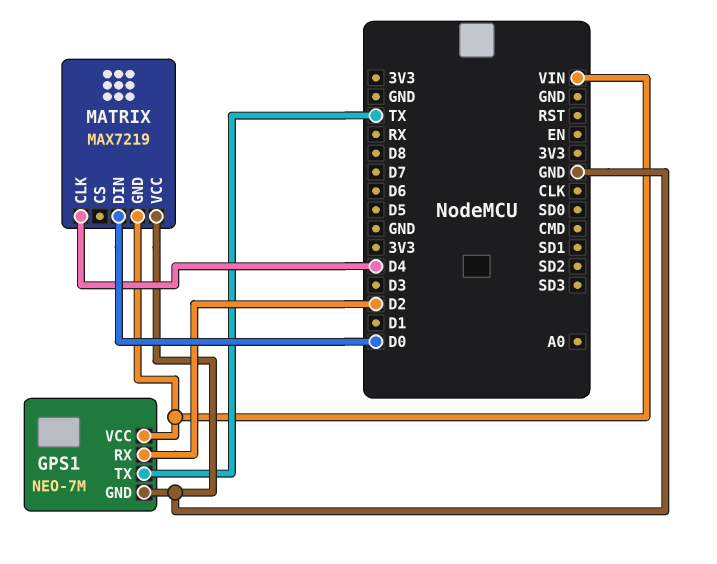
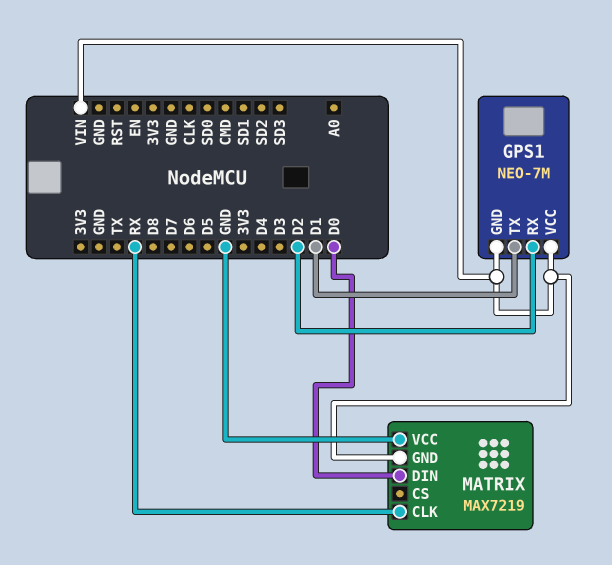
GPS1 pin GND: GND -> VIN
GPS1 pin TX: TX -> D1
MATRIX pin CLK: D4 -> RX

